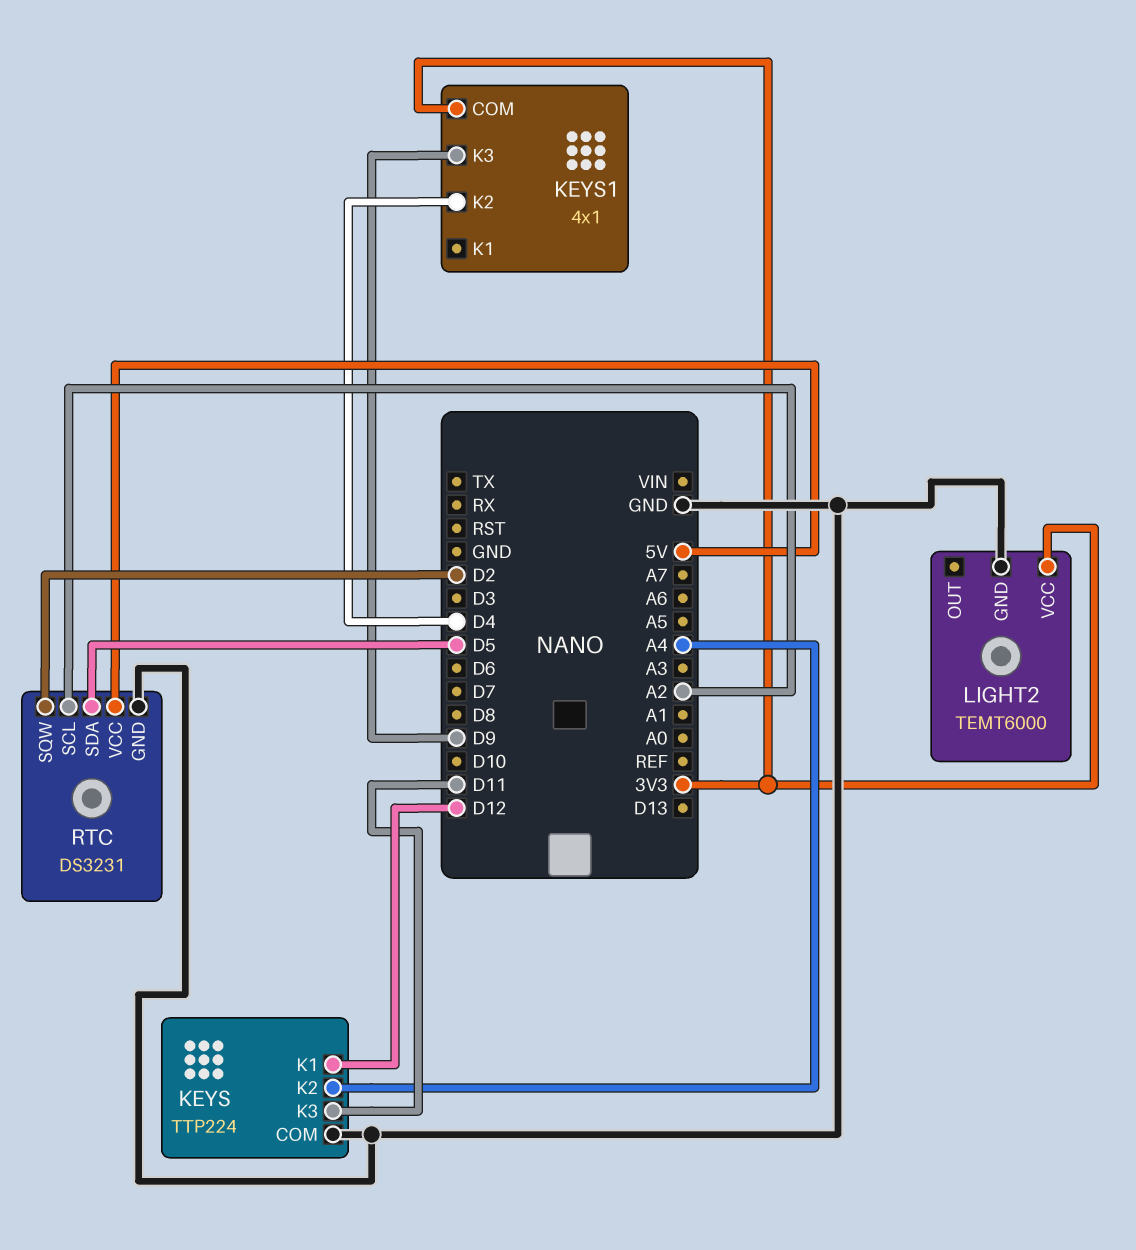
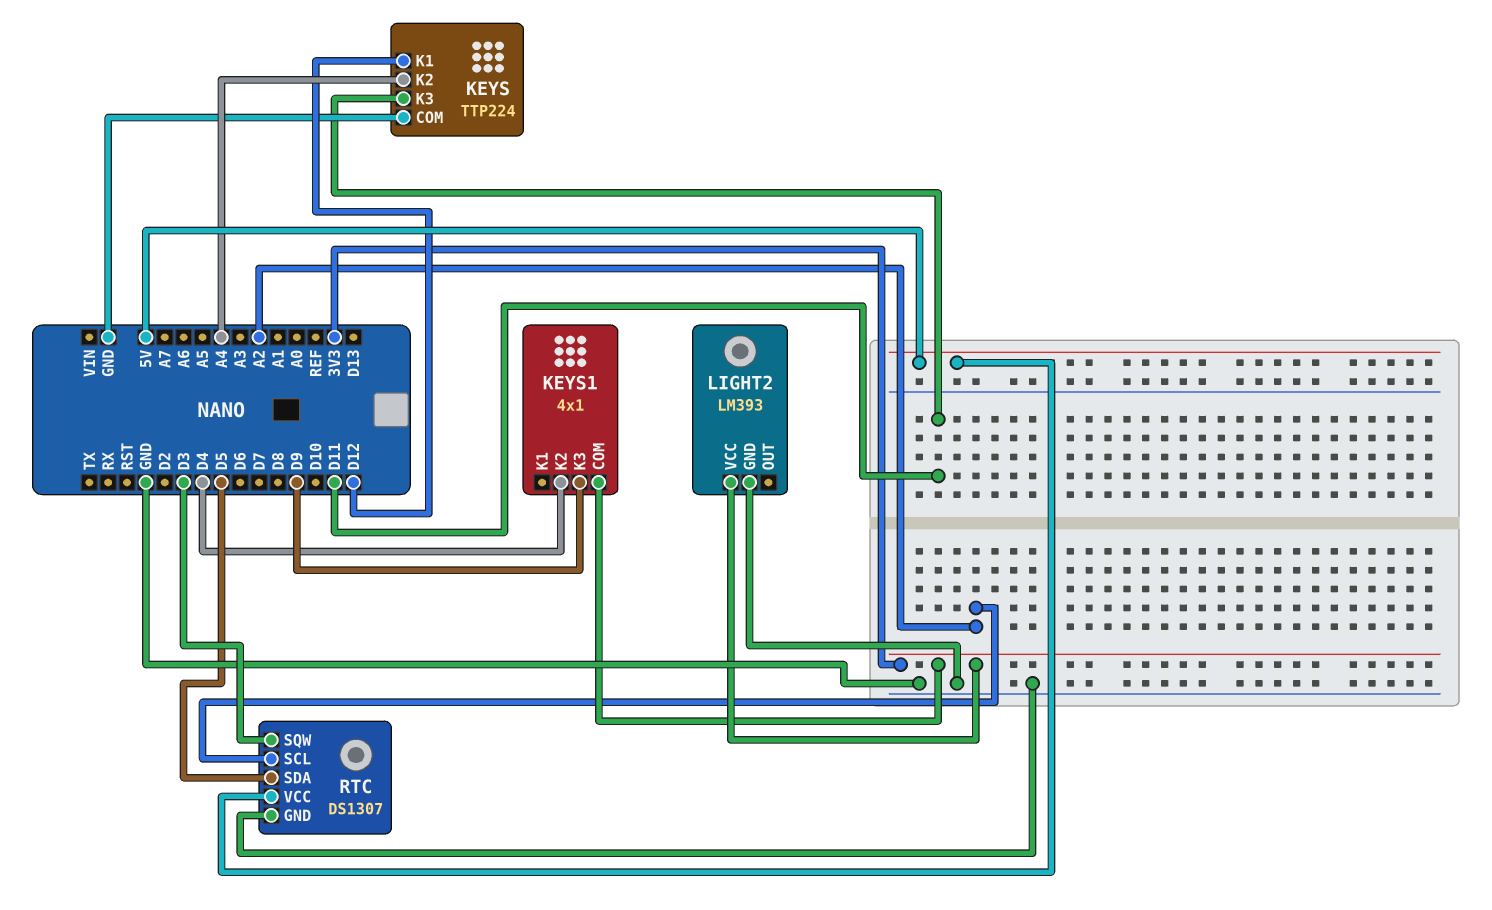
LIGHT2: TEMT6000 -> LM393
RTC: DS3231 -> DS1307
RTC pin SQW: D2 -> D3

